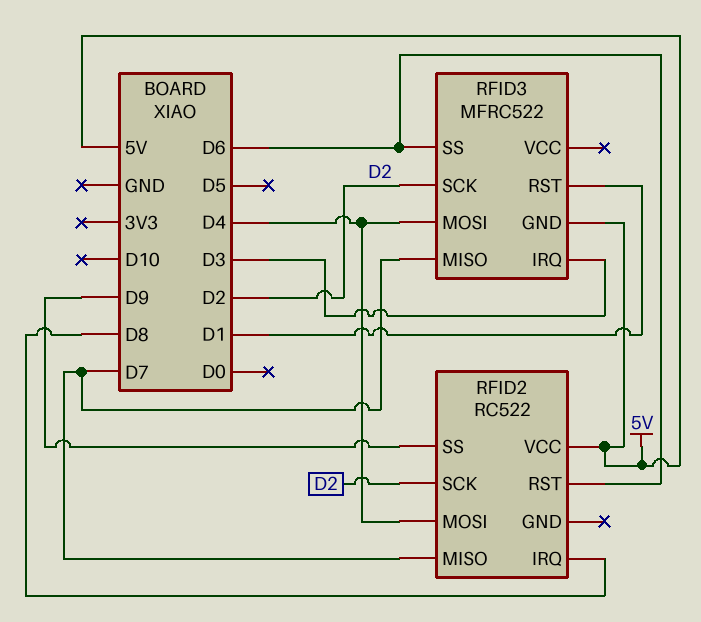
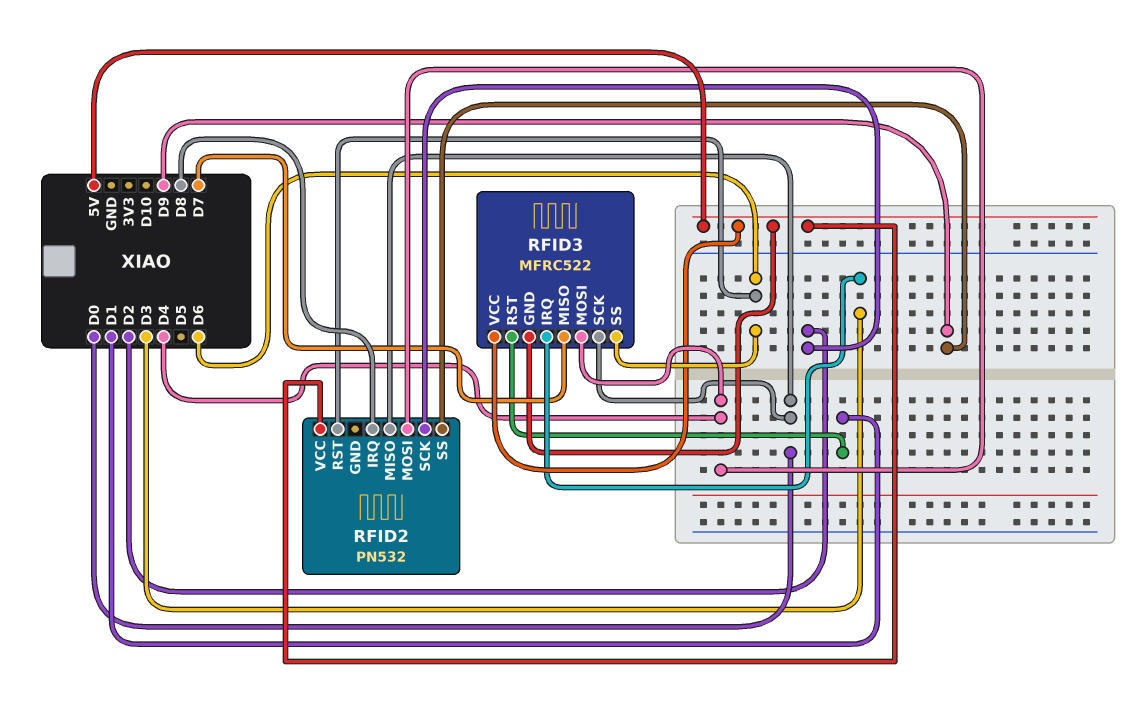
RFID2: RC522 -> PN532
RFID2 pin MISO: D7 -> D0
RFID3 pin SCK: D2 -> D0
RFID3 pin VCC: none -> 5V

